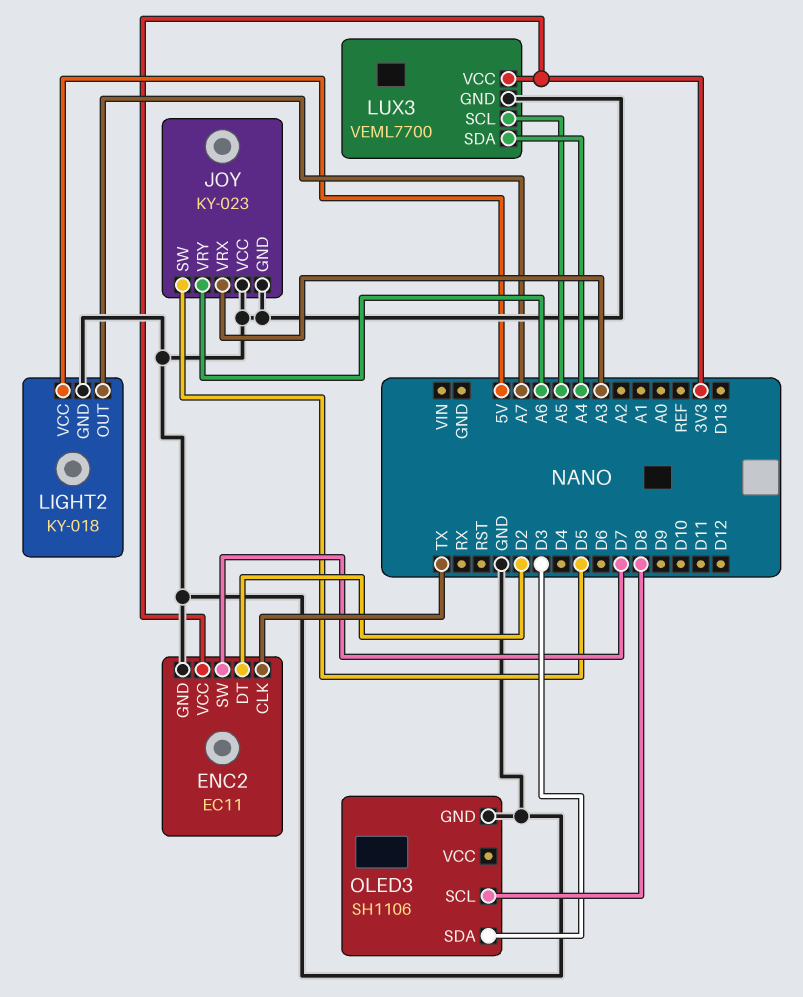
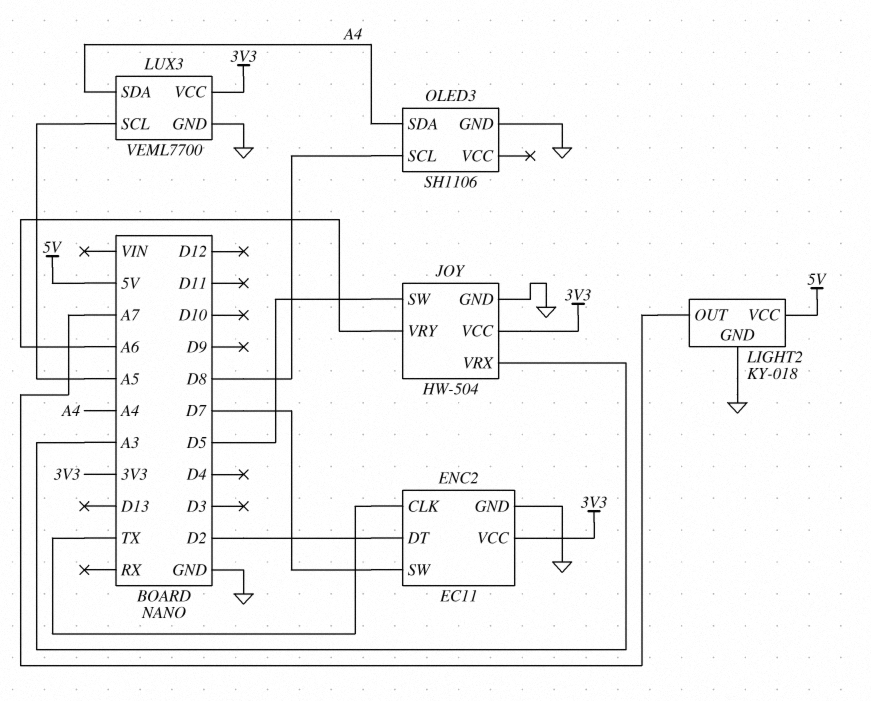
JOY: KY-023 -> HW-504
JOY pin VCC: GND -> 3V3
OLED3 pin SDA: D3 -> A4

